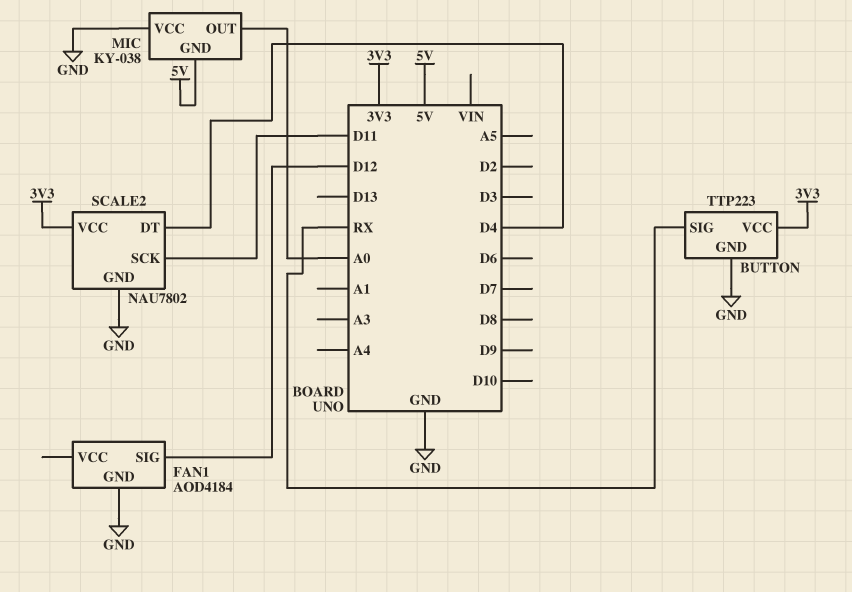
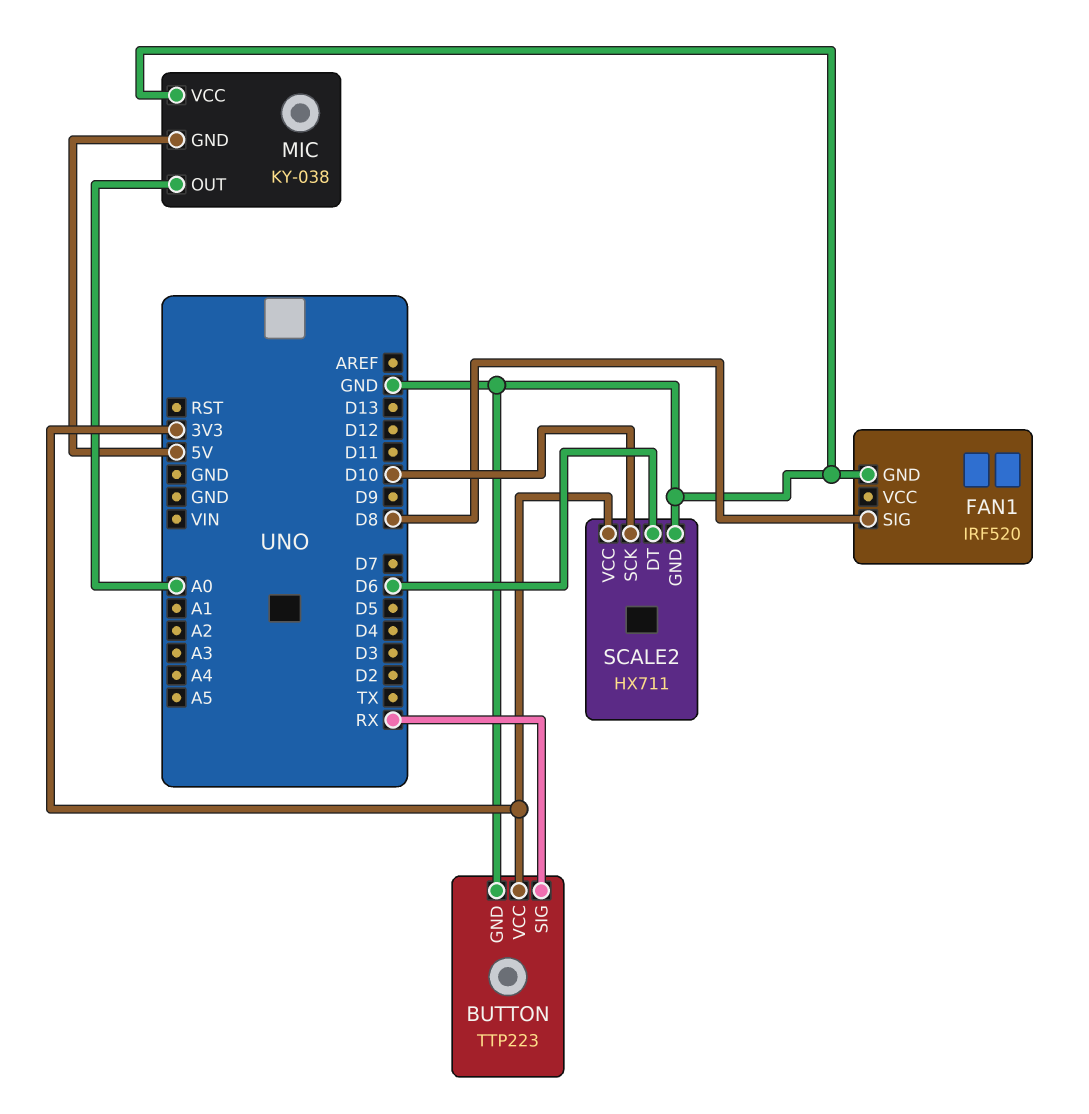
FAN1: AOD4184 -> IRF520
FAN1 pin SIG: D12 -> D8
SCALE2: NAU7802 -> HX711
SCALE2 pin DT: D4 -> D6
SCALE2 pin SCK: D11 -> D10

